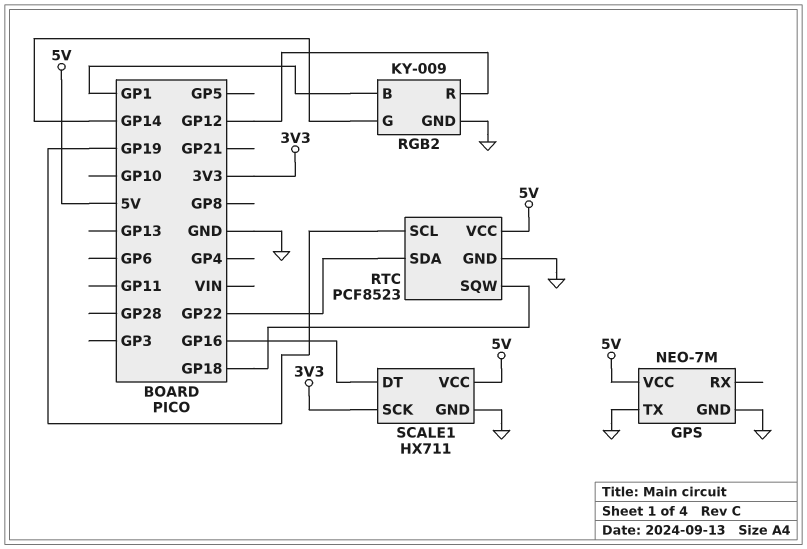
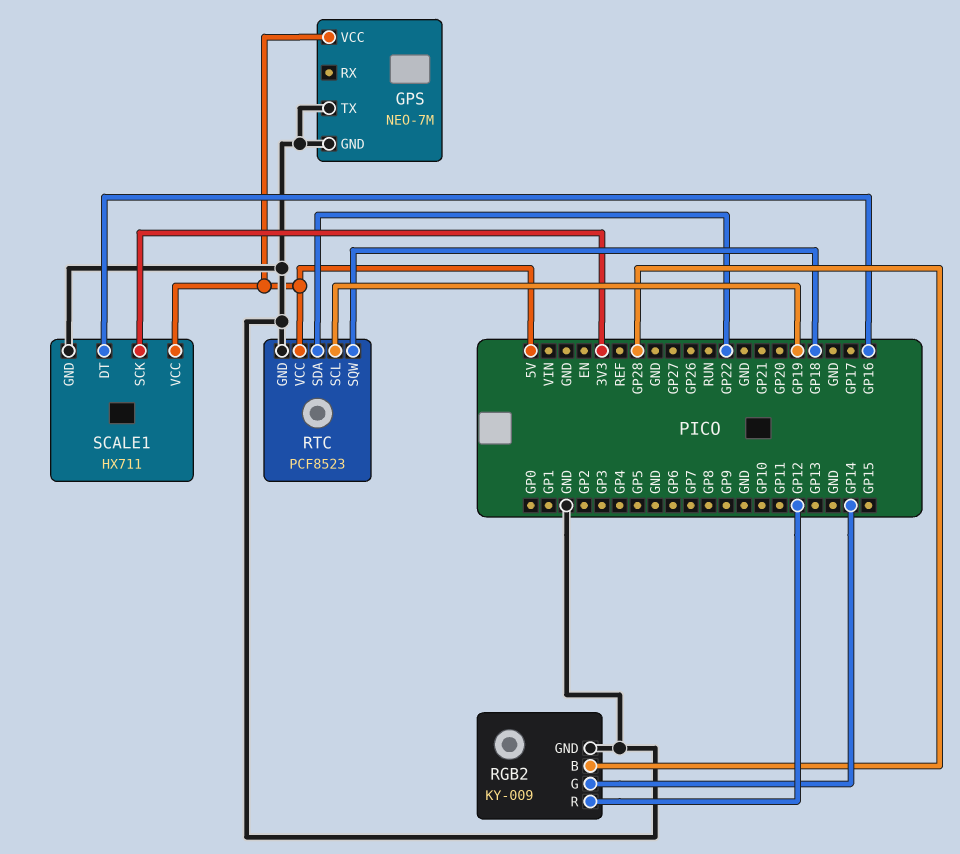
RGB2 pin B: GP1 -> GP28

